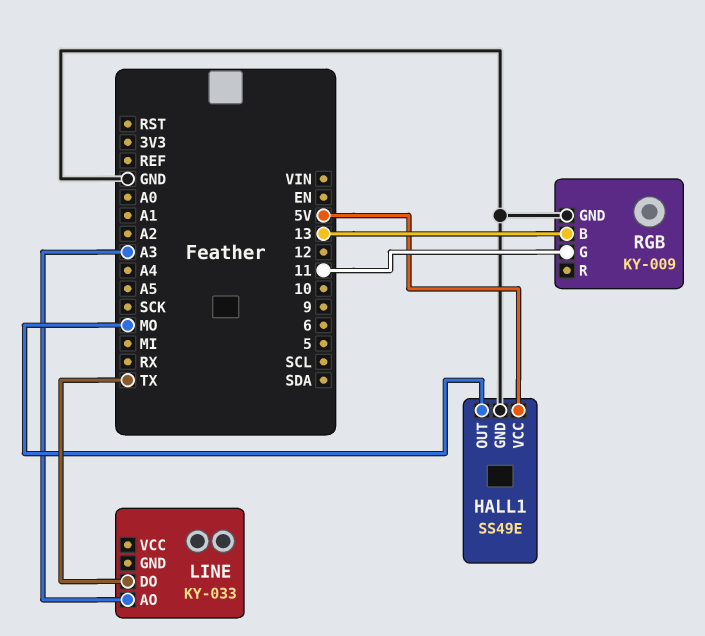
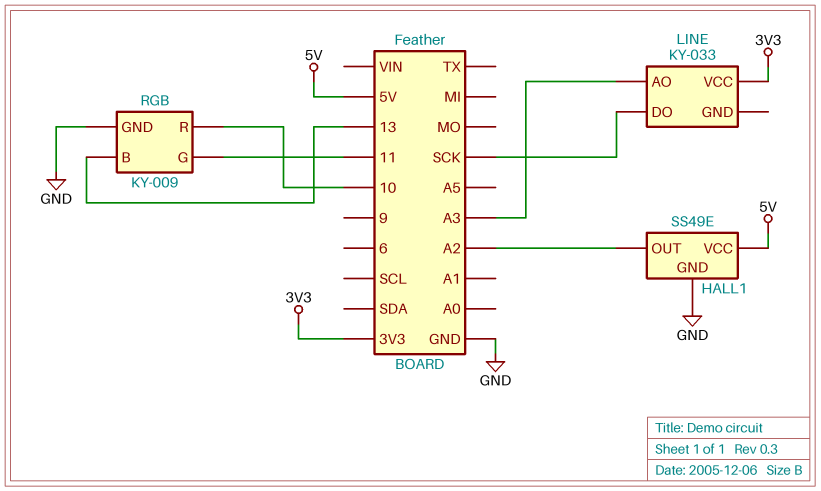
HALL1 pin OUT: MO -> A2
LINE pin DO: TX -> SCK
LINE pin VCC: none -> 3V3
RGB pin R: none -> 10

